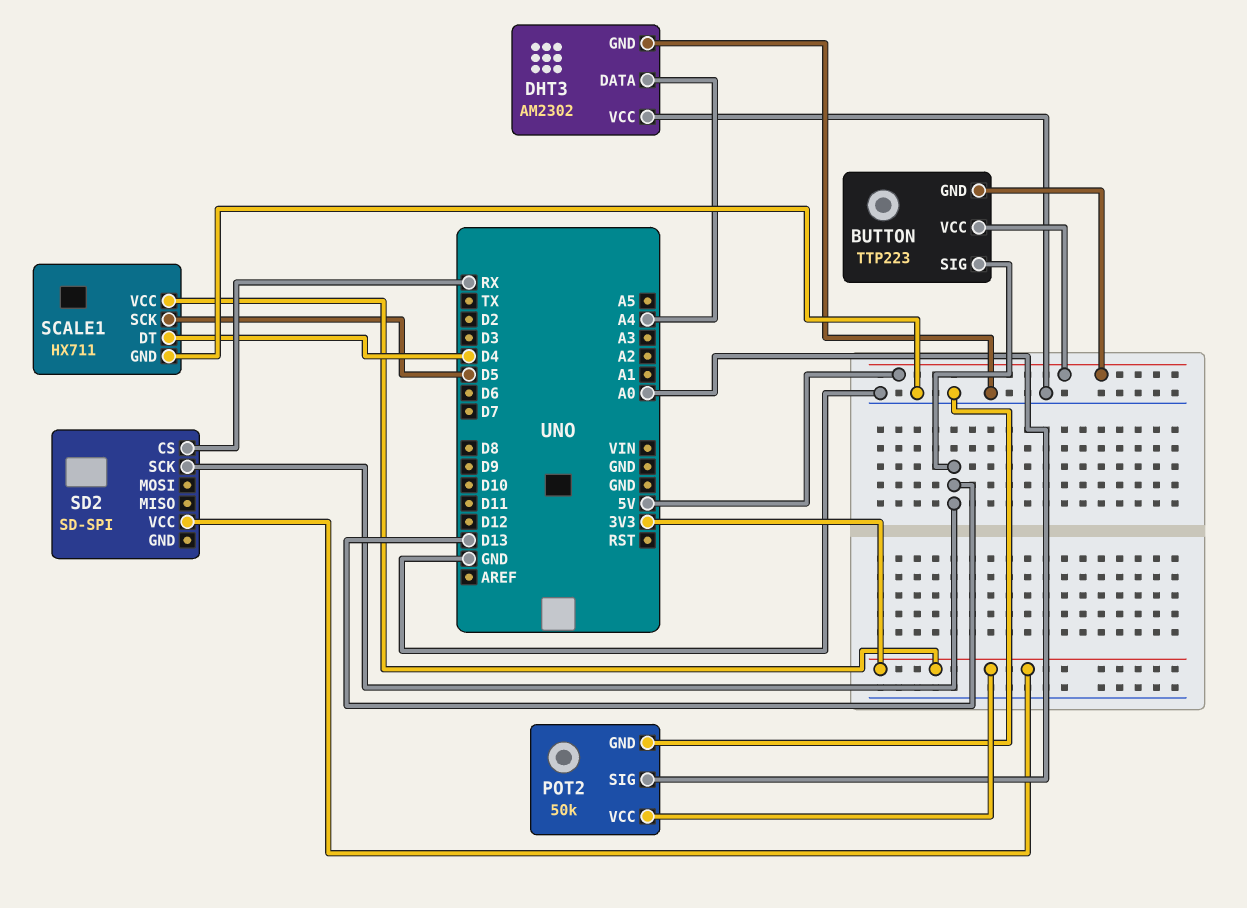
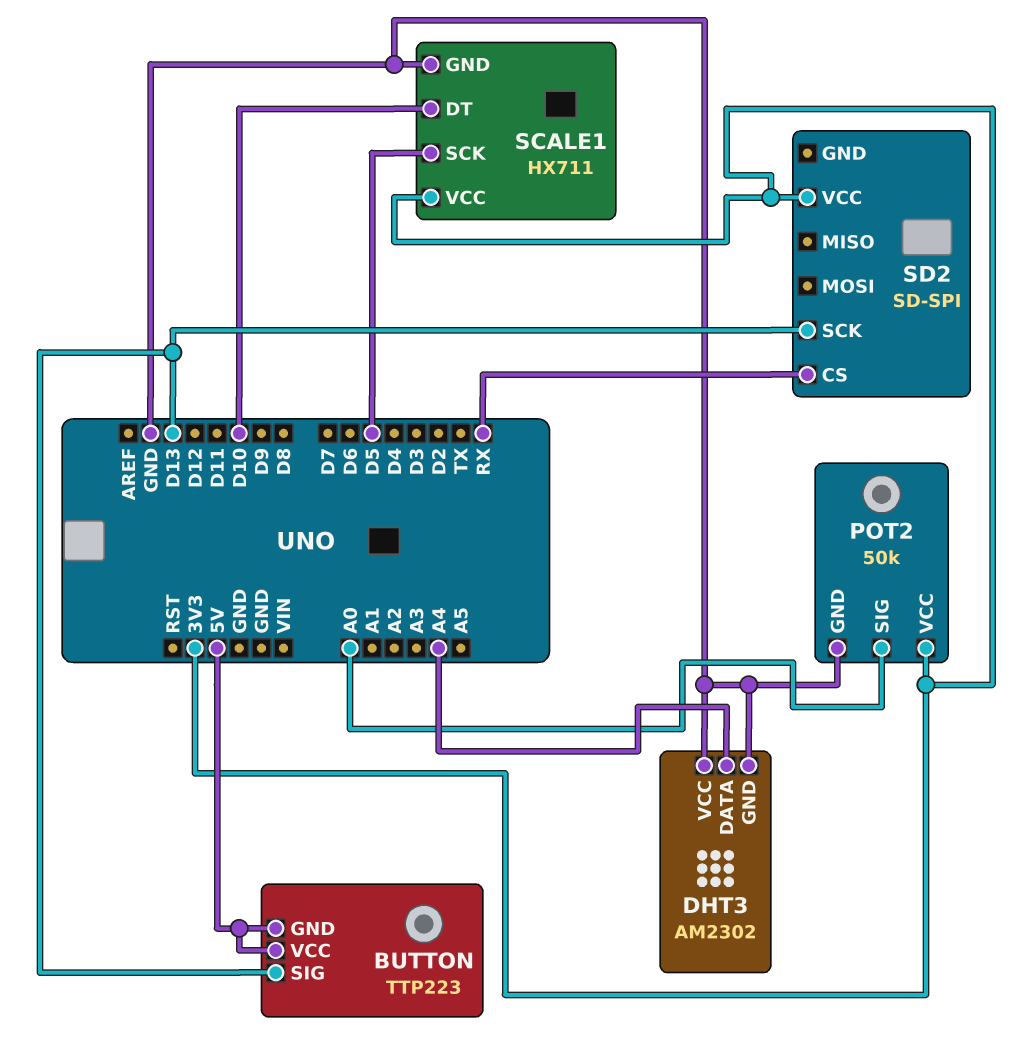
SCALE1 pin DT: D4 -> D10

